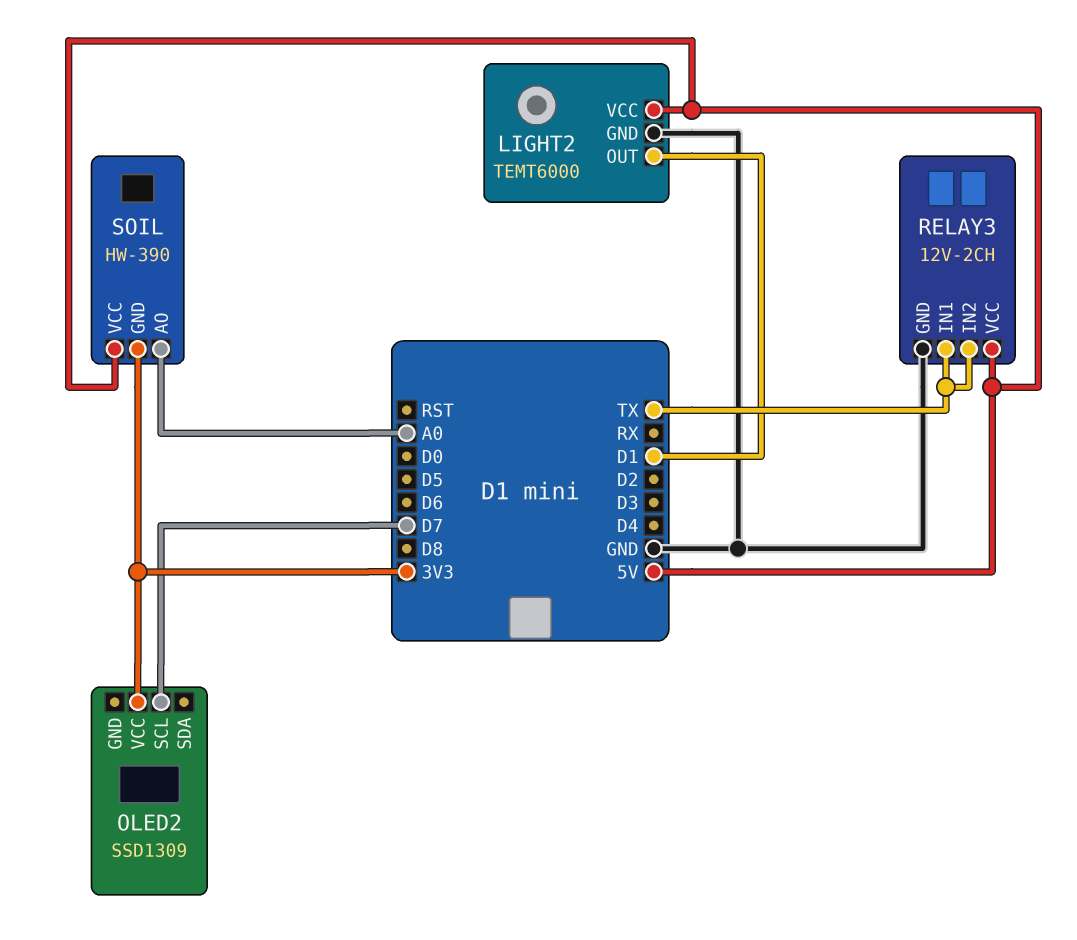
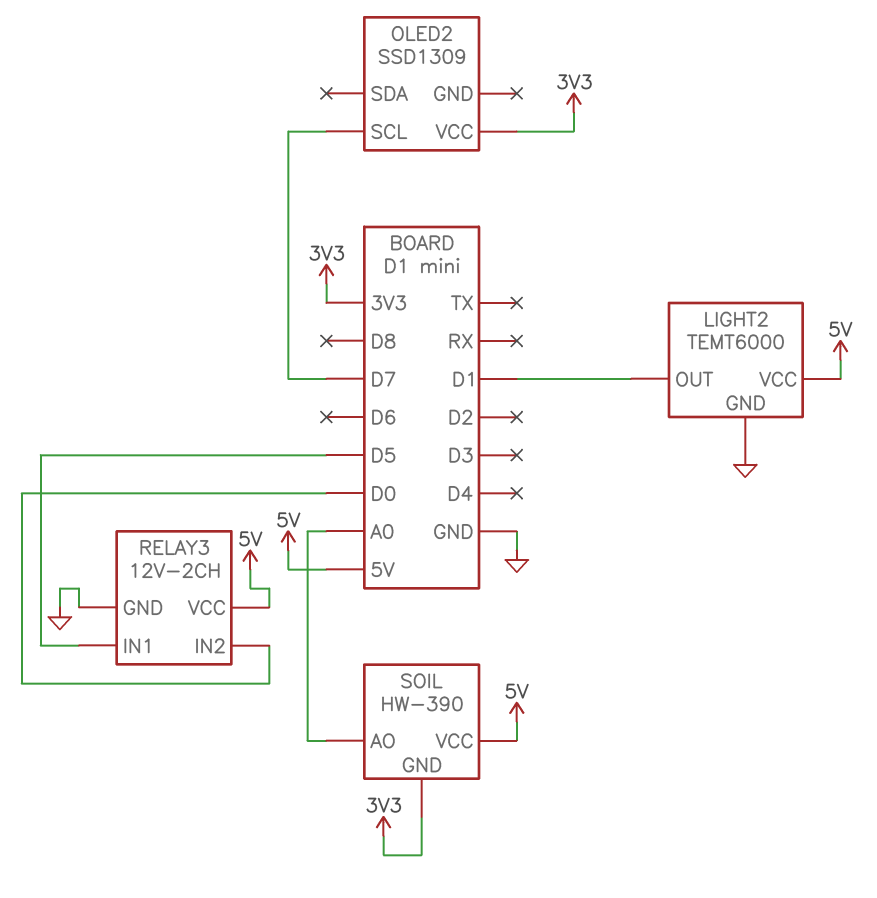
RELAY3 pin IN1: TX -> D5
RELAY3 pin IN2: TX -> D0

